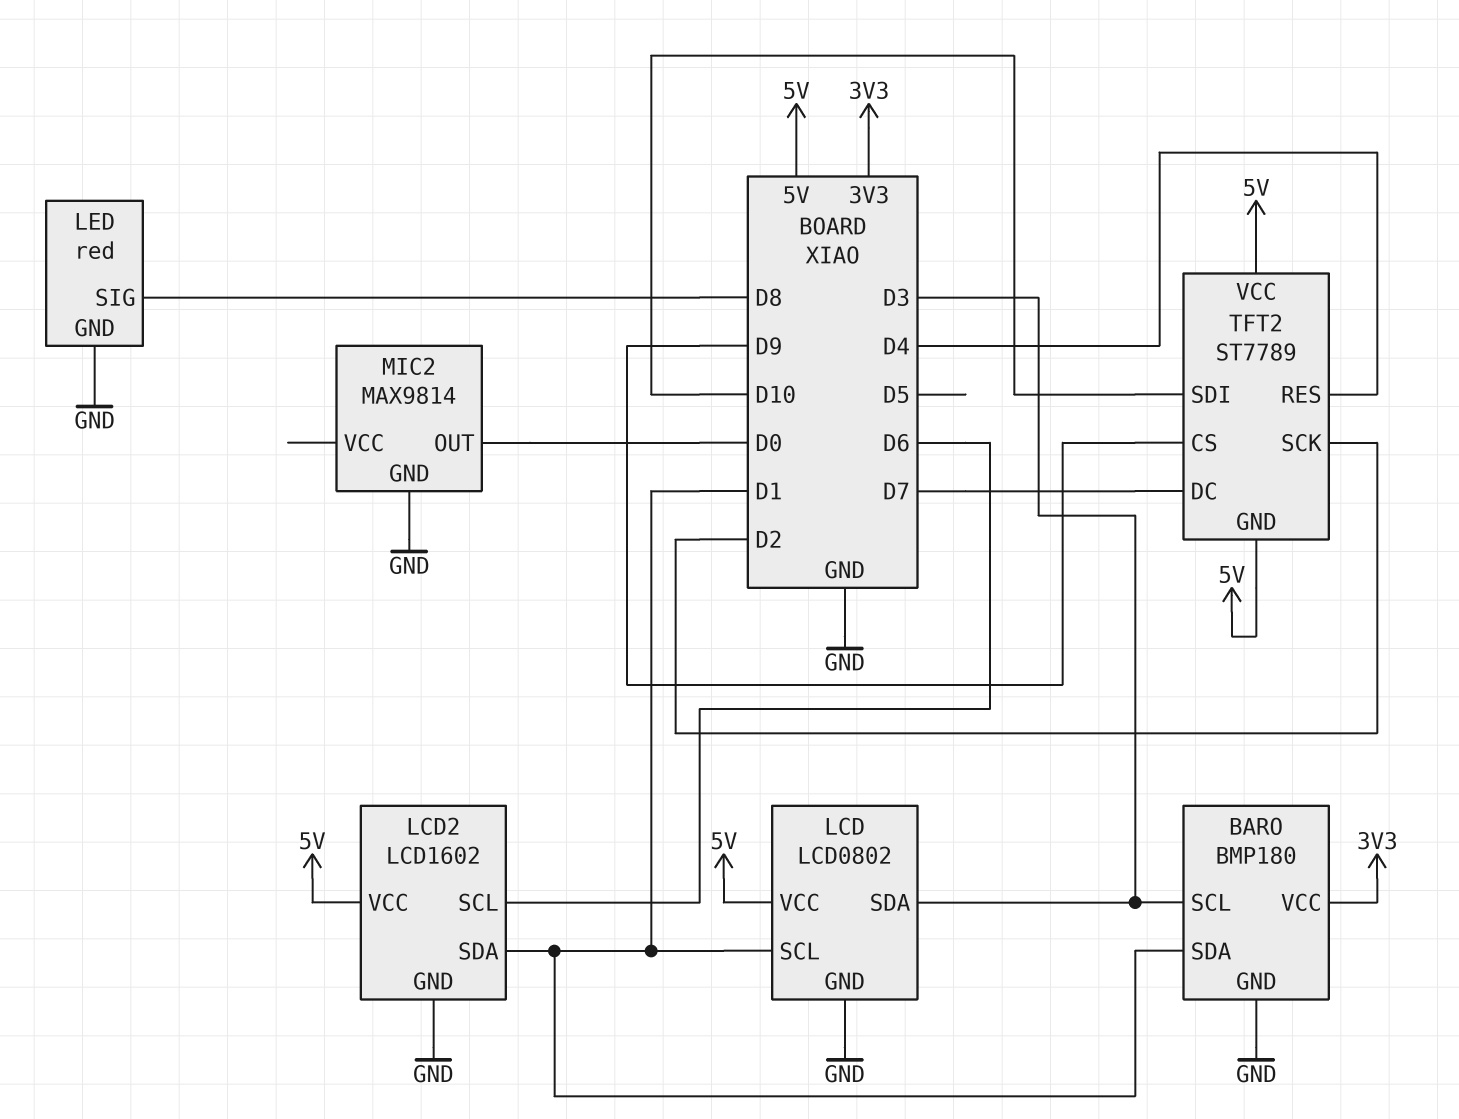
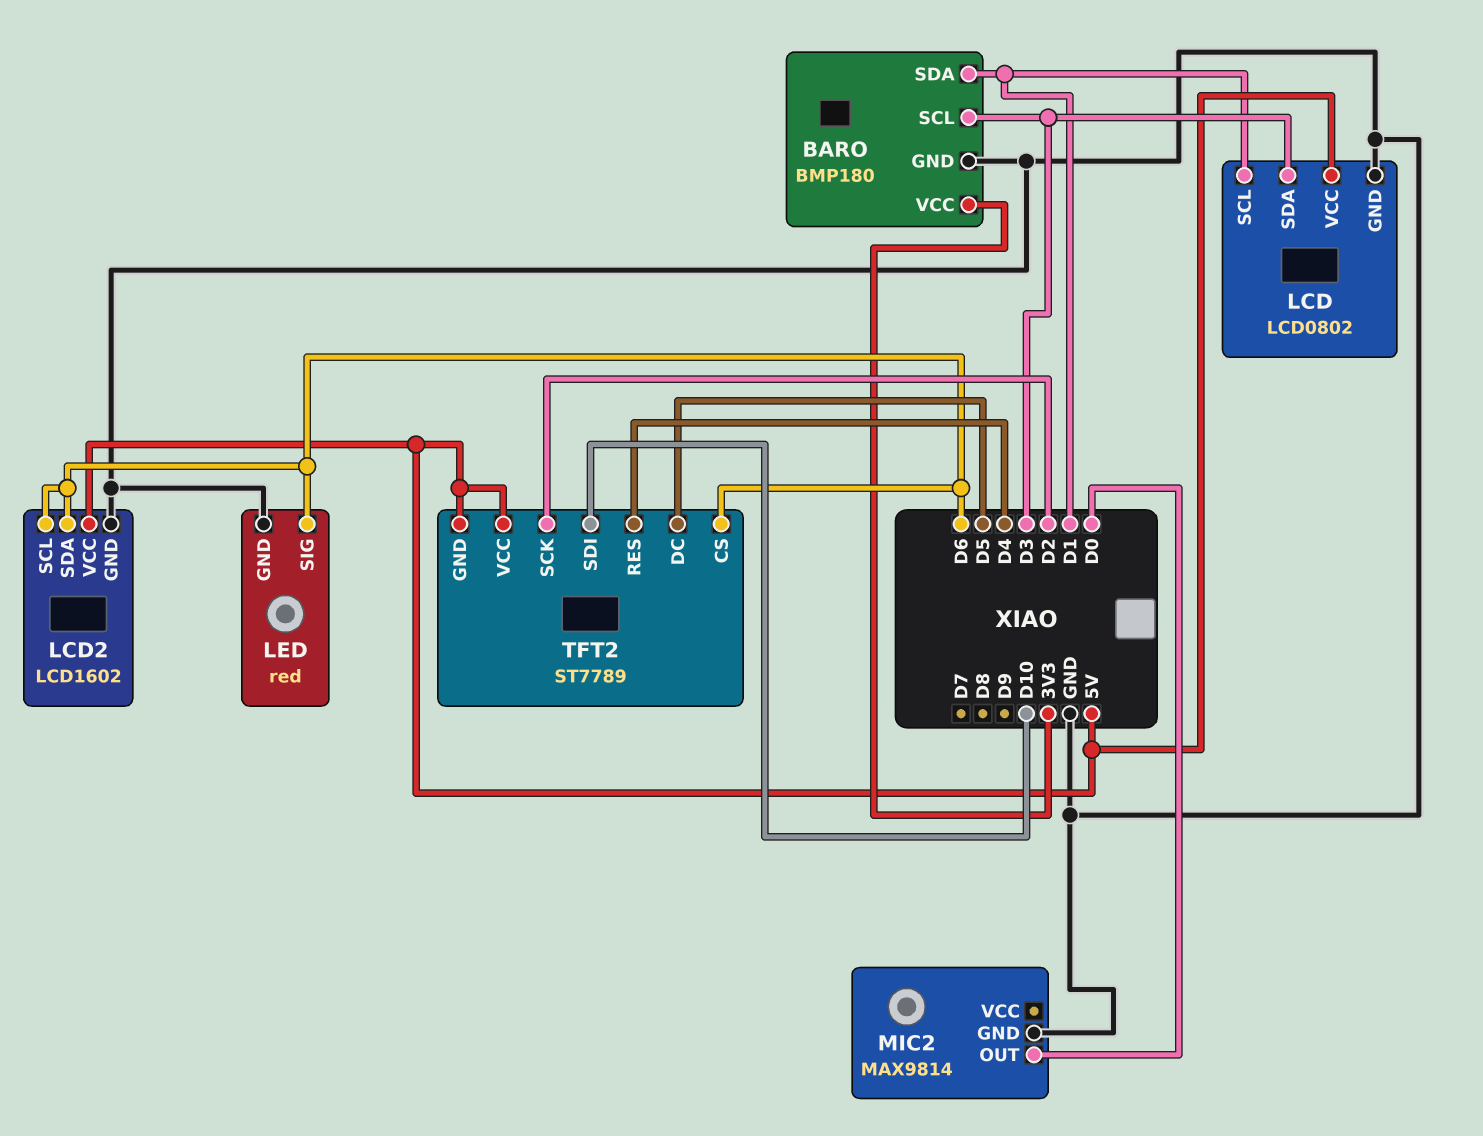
LCD2 pin SDA: D1 -> D6
LED pin SIG: D8 -> D6
TFT2 pin CS: D9 -> D6
TFT2 pin DC: D7 -> D5

